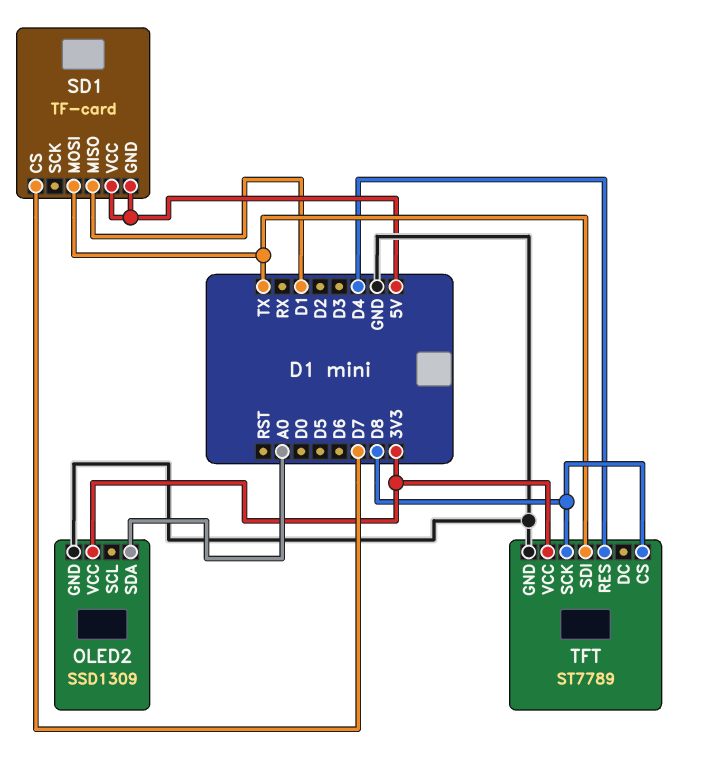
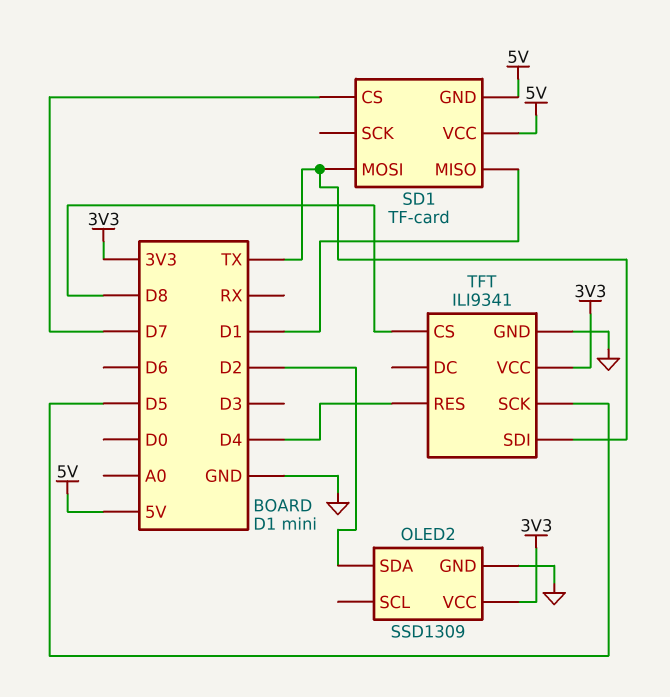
OLED2 pin SDA: A0 -> D2
TFT: ST7789 -> ILI9341
TFT pin SCK: D8 -> D5

